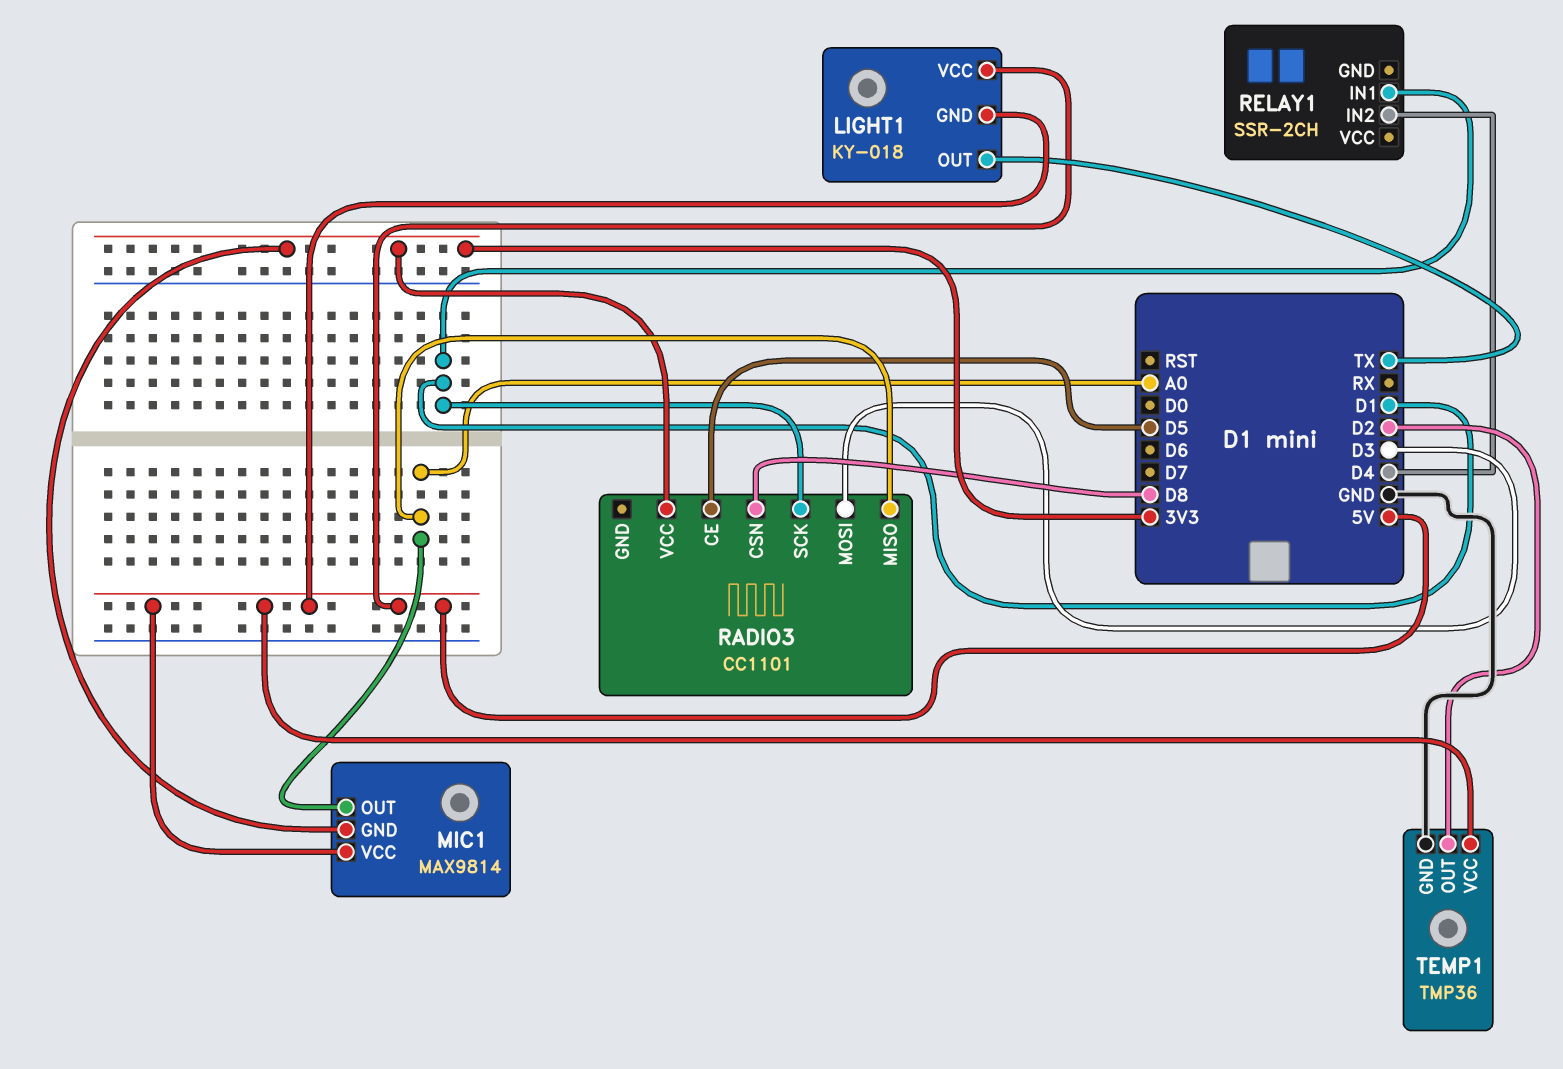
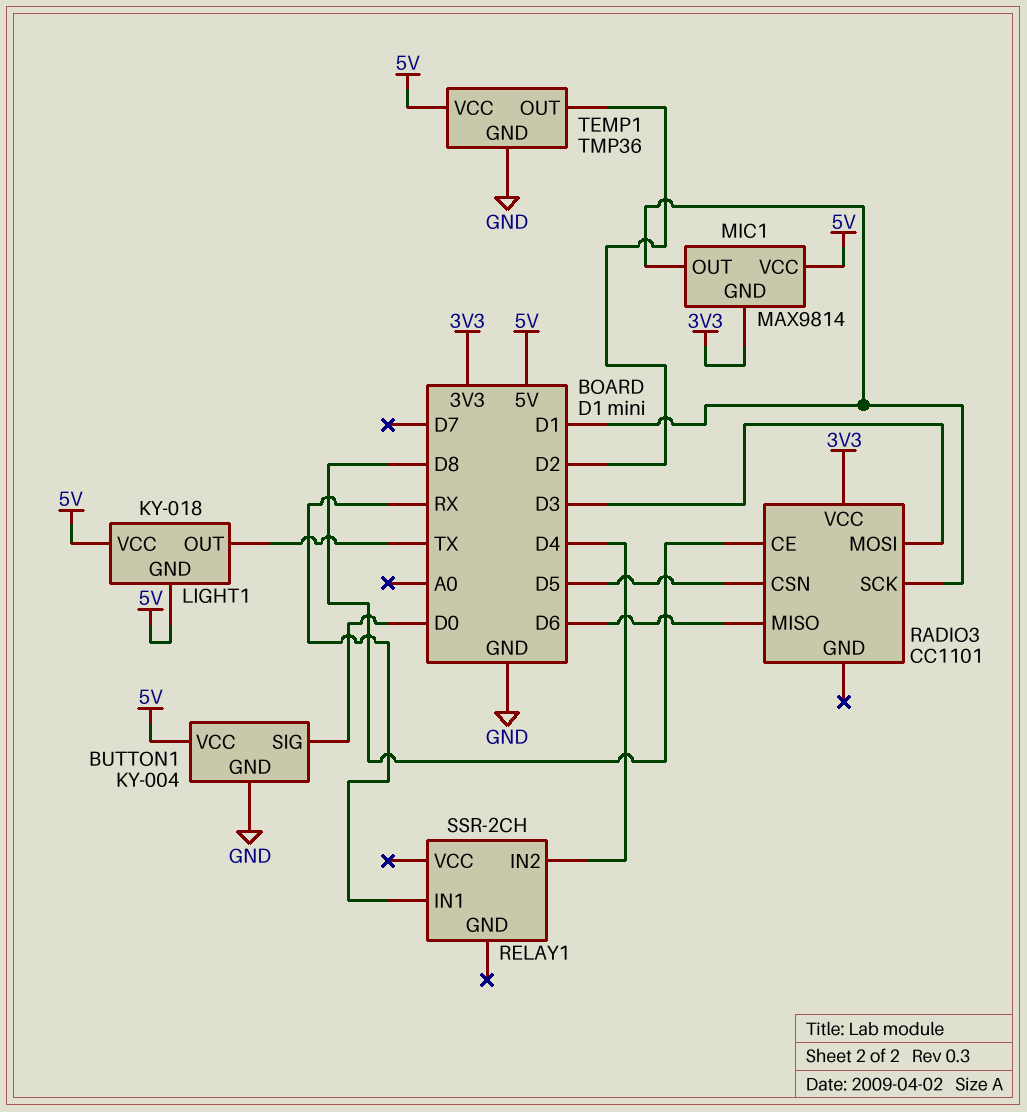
BUTTON1: none -> KY-004
BUTTON1 pin GND: none -> GND
BUTTON1 pin SIG: none -> D0
BUTTON1 pin VCC: none -> 5V
MIC1 pin OUT: A0 -> D1
RADIO3 pin CE: D5 -> D8
RADIO3 pin CSN: D8 -> D5
RADIO3 pin MISO: A0 -> D6
RELAY1 pin IN1: D1 -> RX

